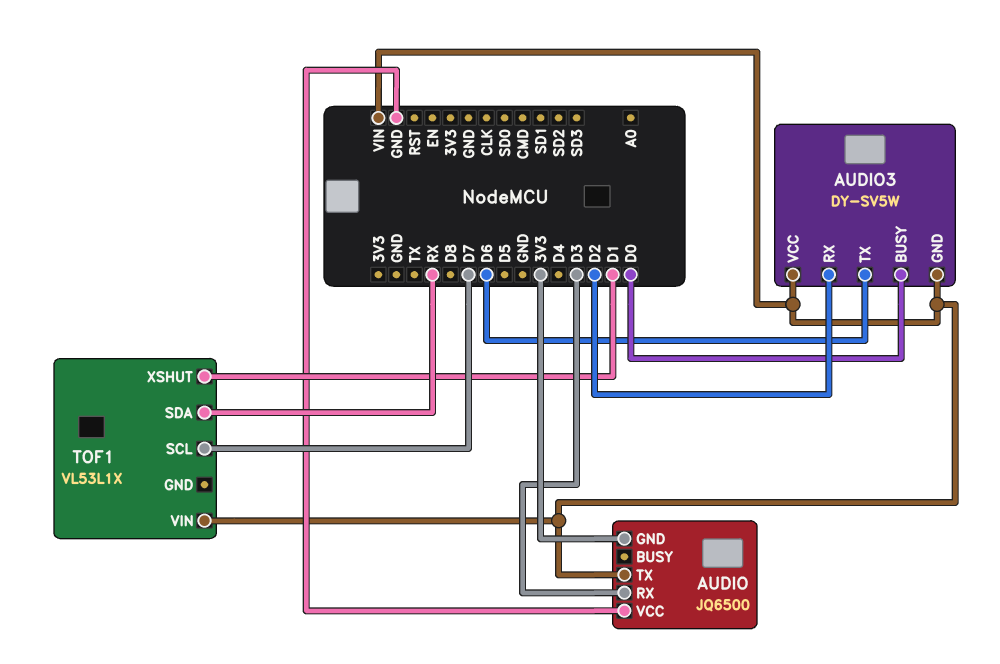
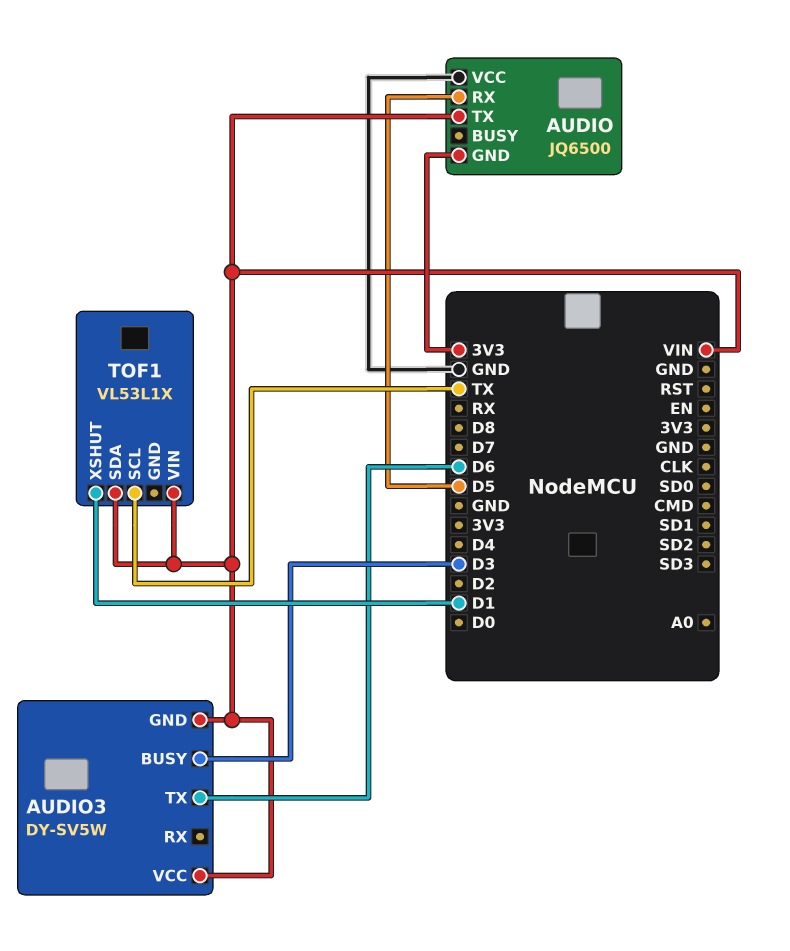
AUDIO pin RX: D3 -> D5
AUDIO3 pin BUSY: D0 -> D3
AUDIO3 pin RX: D2 -> none
TOF1 pin SCL: D7 -> TX
TOF1 pin SDA: RX -> VIN

